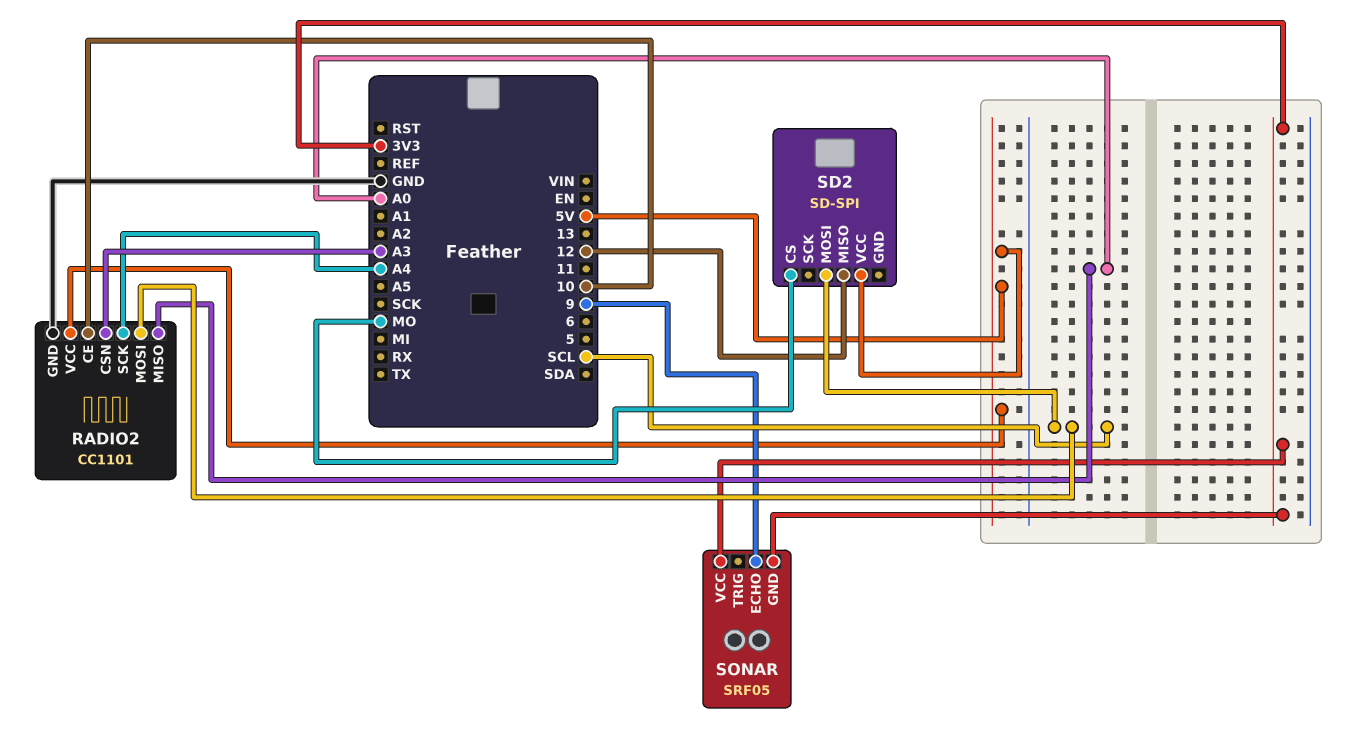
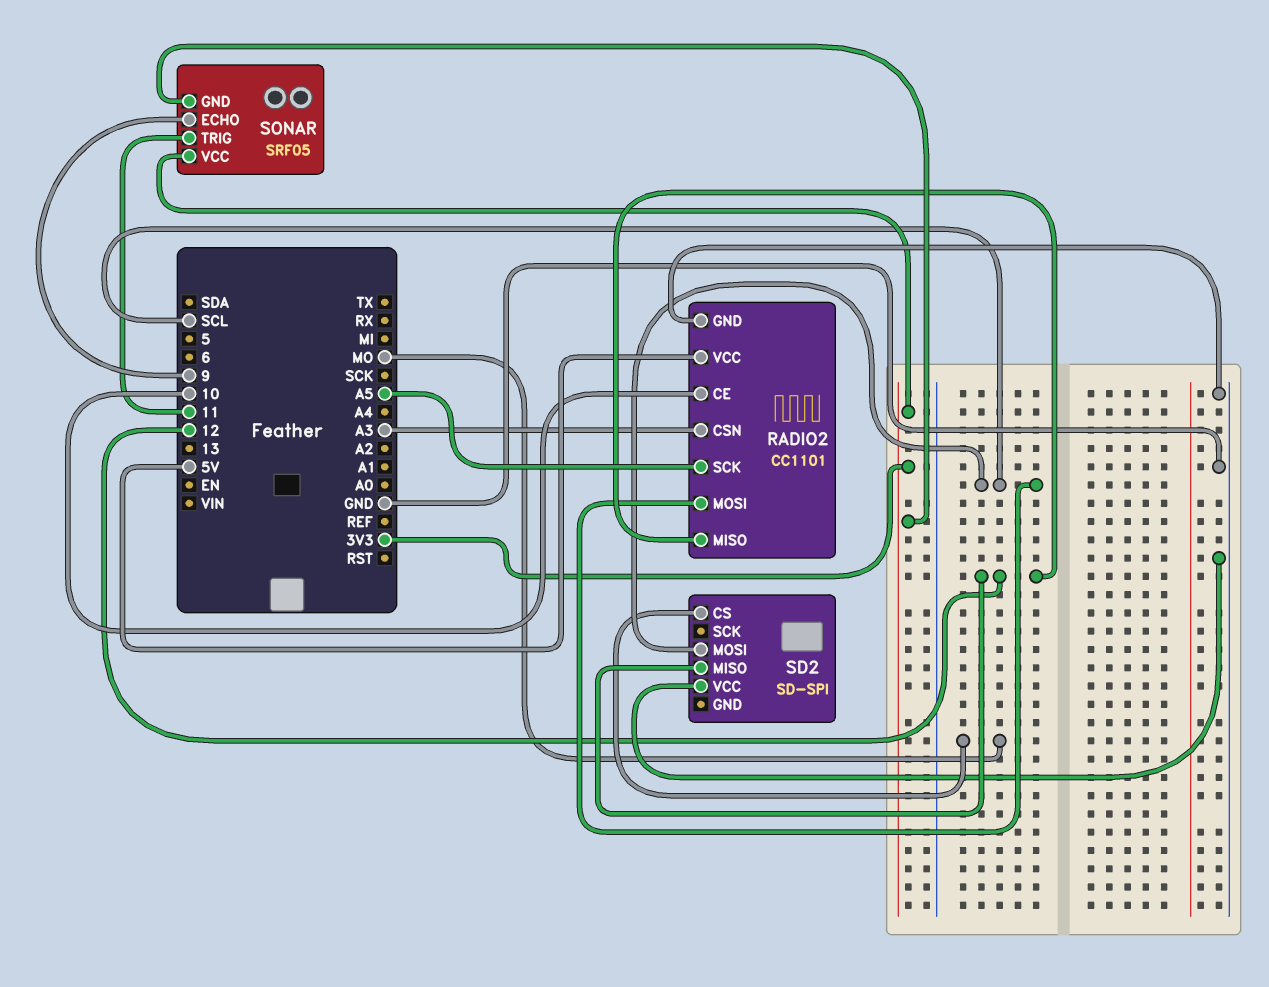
RADIO2 pin MISO: A0 -> 12
RADIO2 pin SCK: A4 -> A5
SD2 pin VCC: 5V -> GND
SONAR pin TRIG: none -> 11

